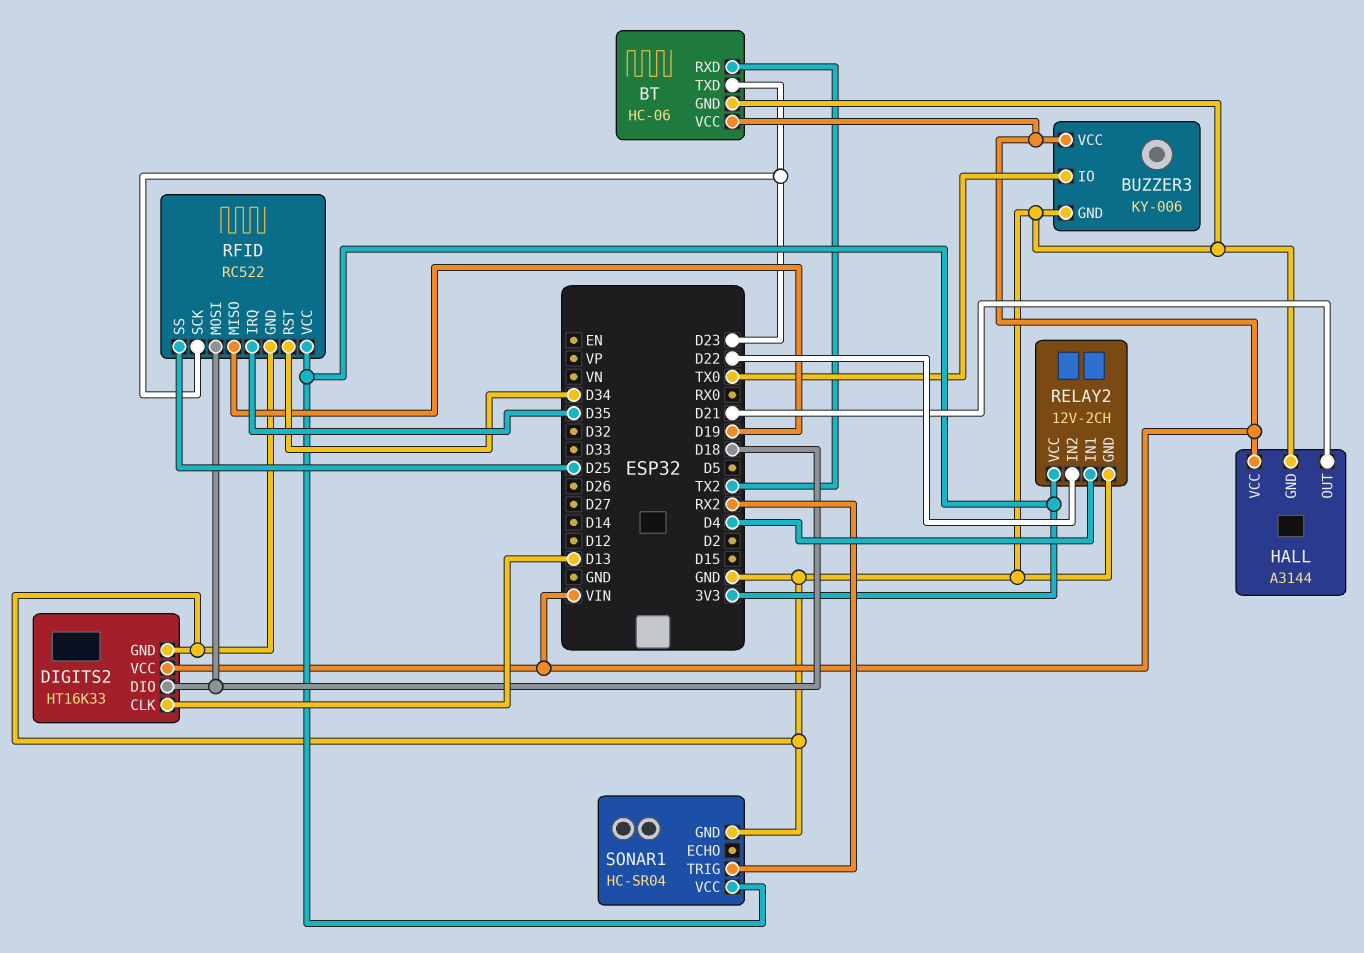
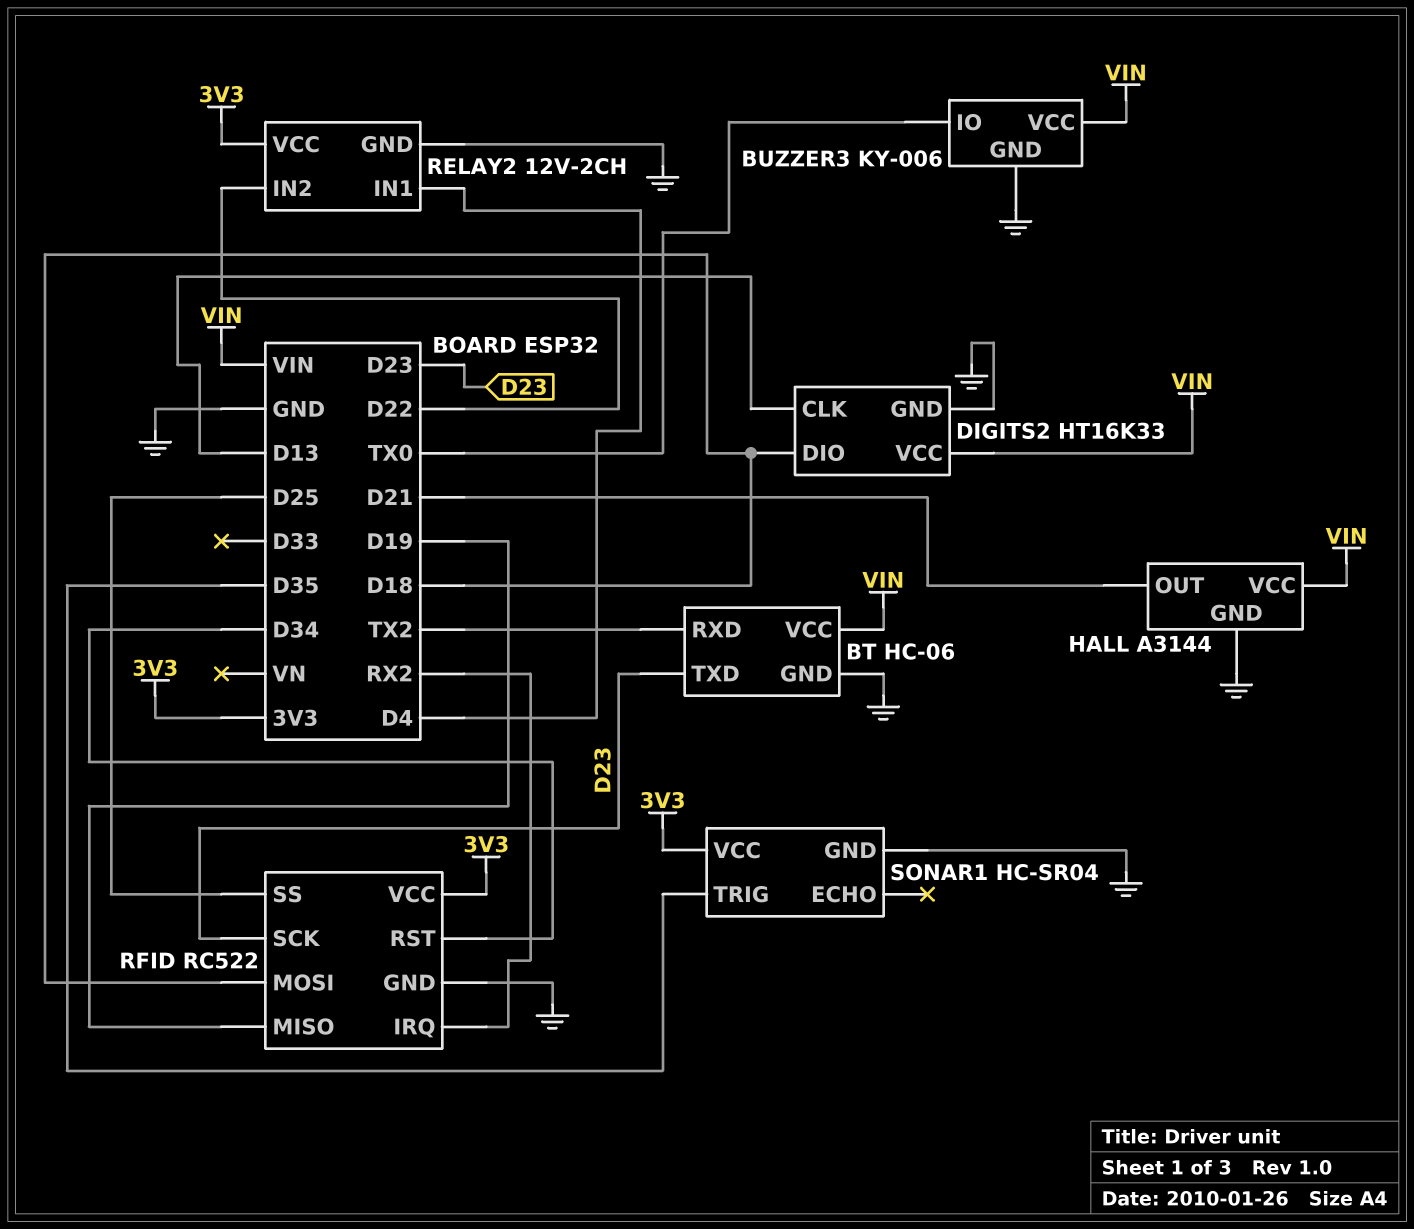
RFID pin IRQ: D35 -> RX2
SONAR1 pin TRIG: RX2 -> D35

